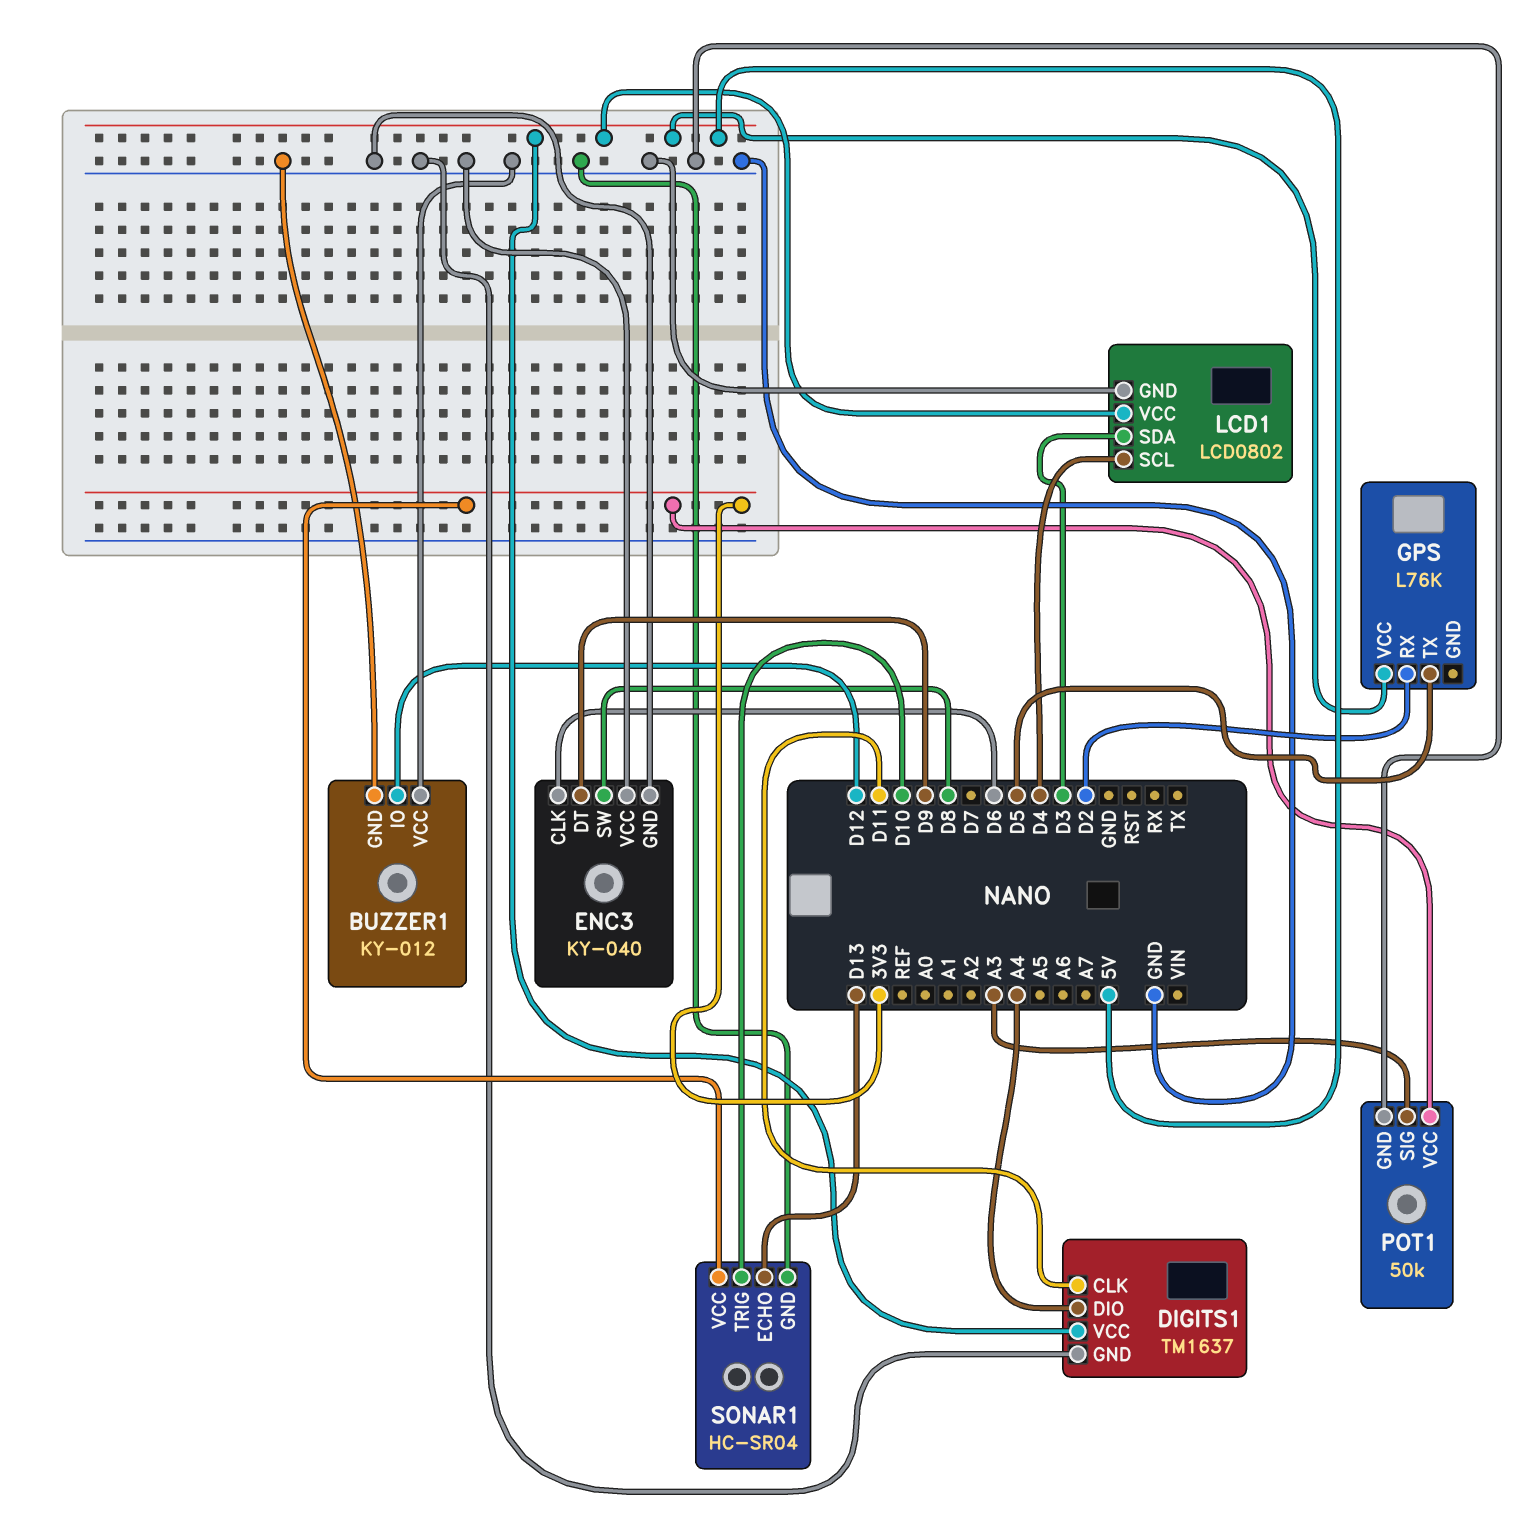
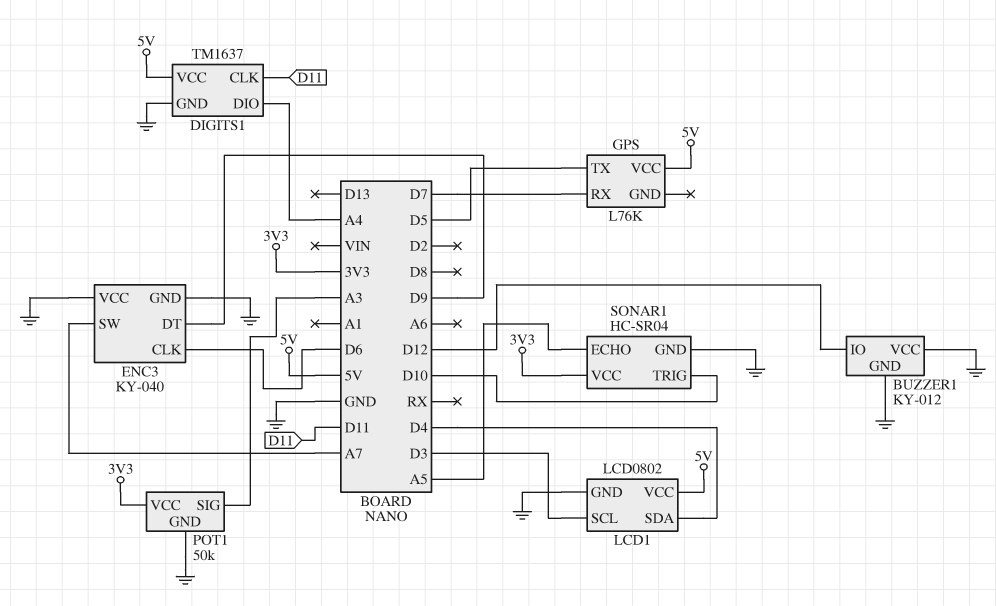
ENC3 pin SW: D8 -> A7
GPS pin RX: D2 -> D7
LCD1 pin SCL: D4 -> D3
LCD1 pin SDA: D3 -> D4
SONAR1 pin ECHO: D13 -> A5

